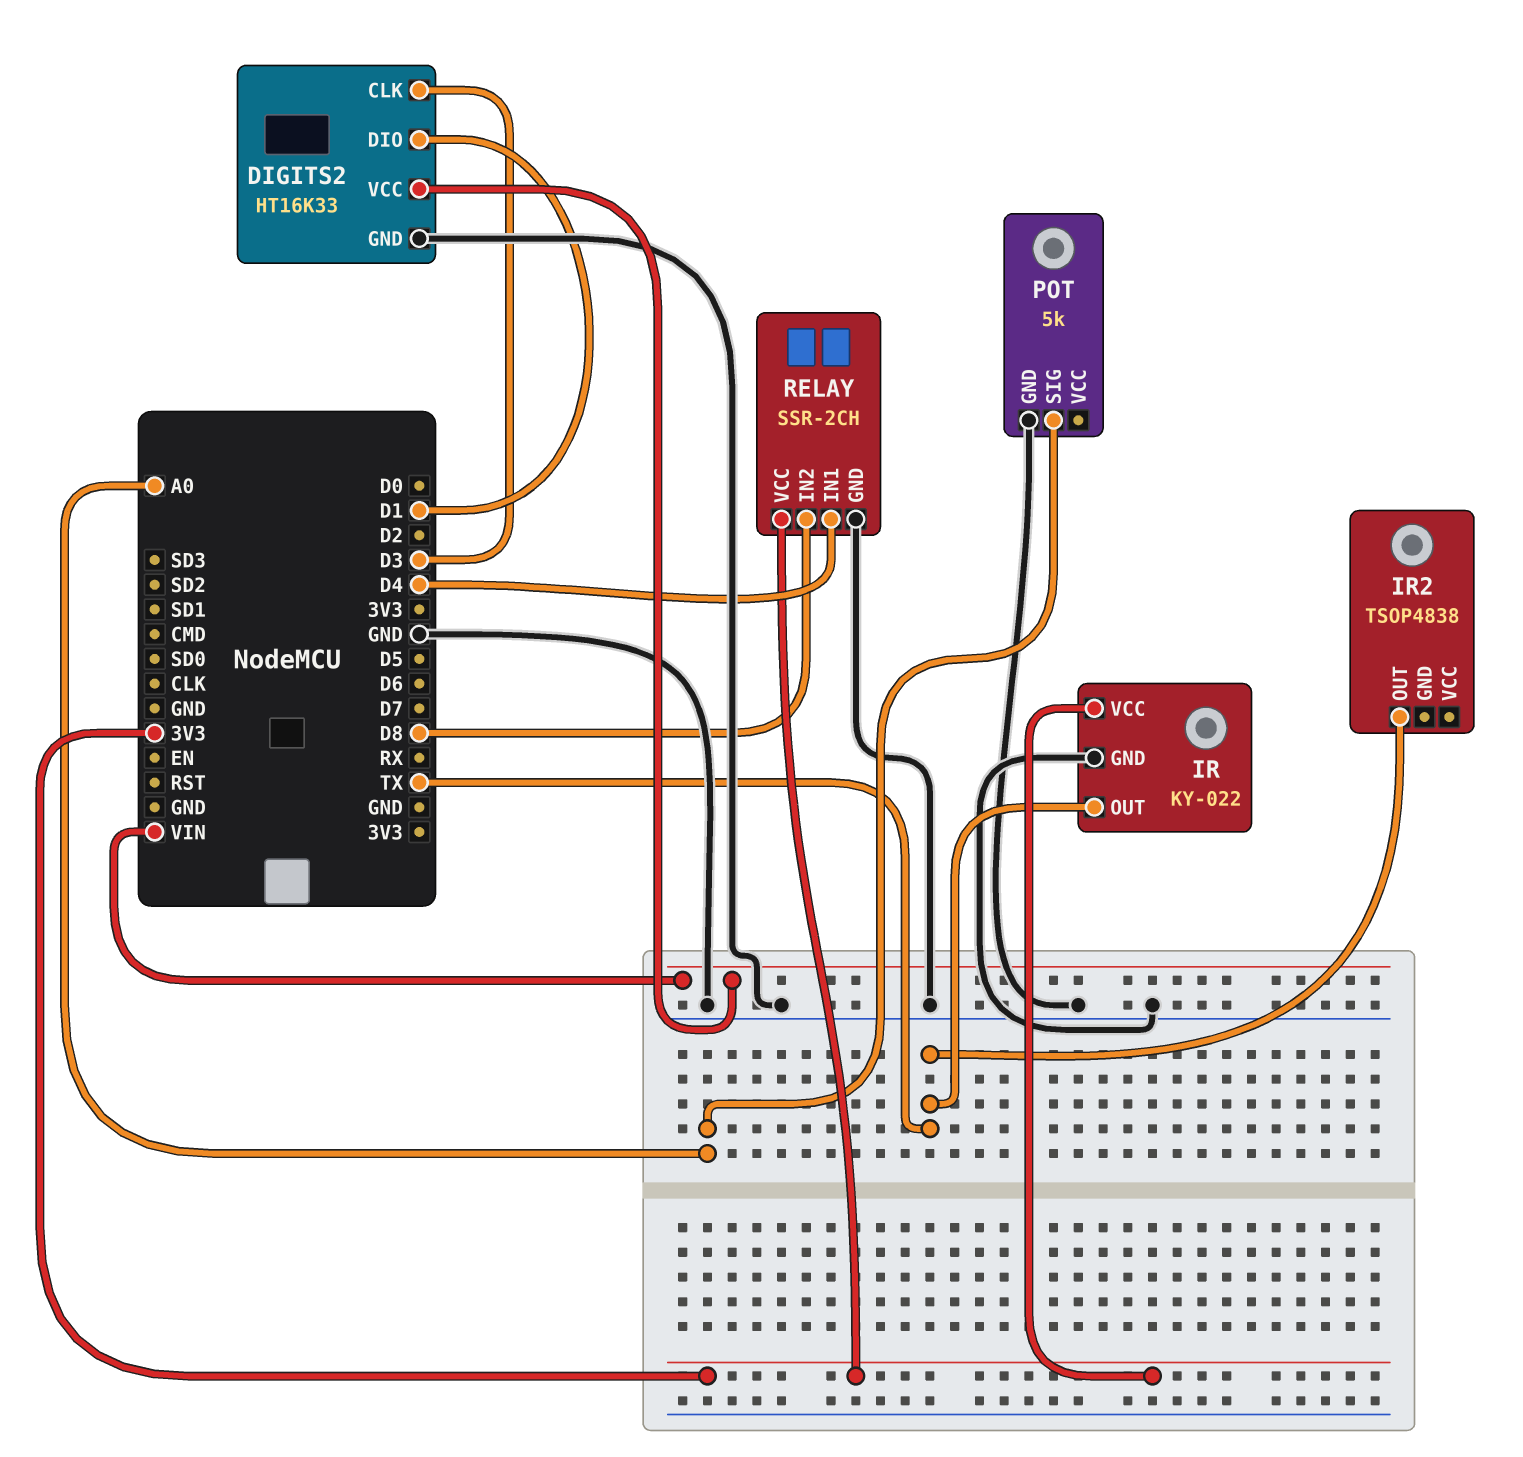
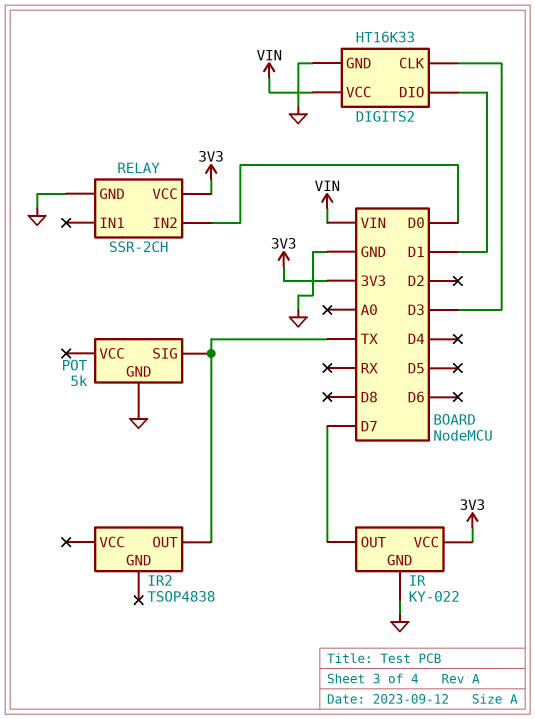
IR pin OUT: TX -> D7
POT pin SIG: A0 -> TX
RELAY pin IN1: D4 -> none
RELAY pin IN2: D8 -> D0

